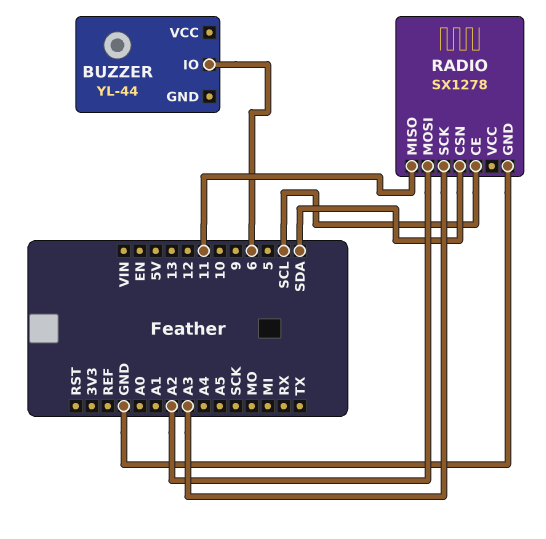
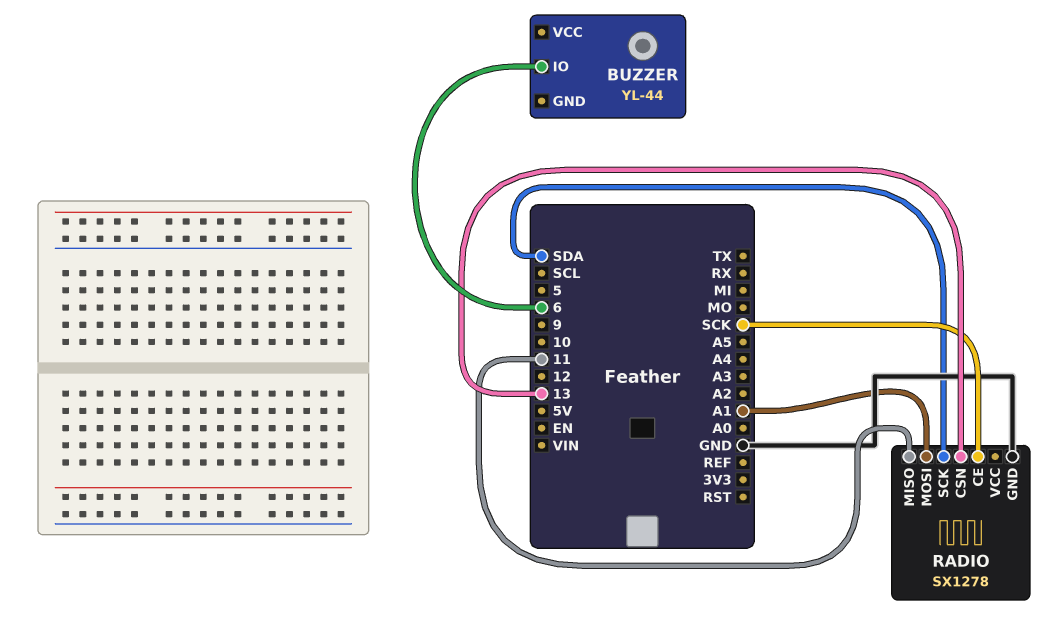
RADIO pin CE: SCL -> SCK
RADIO pin CSN: SDA -> 13
RADIO pin MOSI: A2 -> A1
RADIO pin SCK: A3 -> SDA

